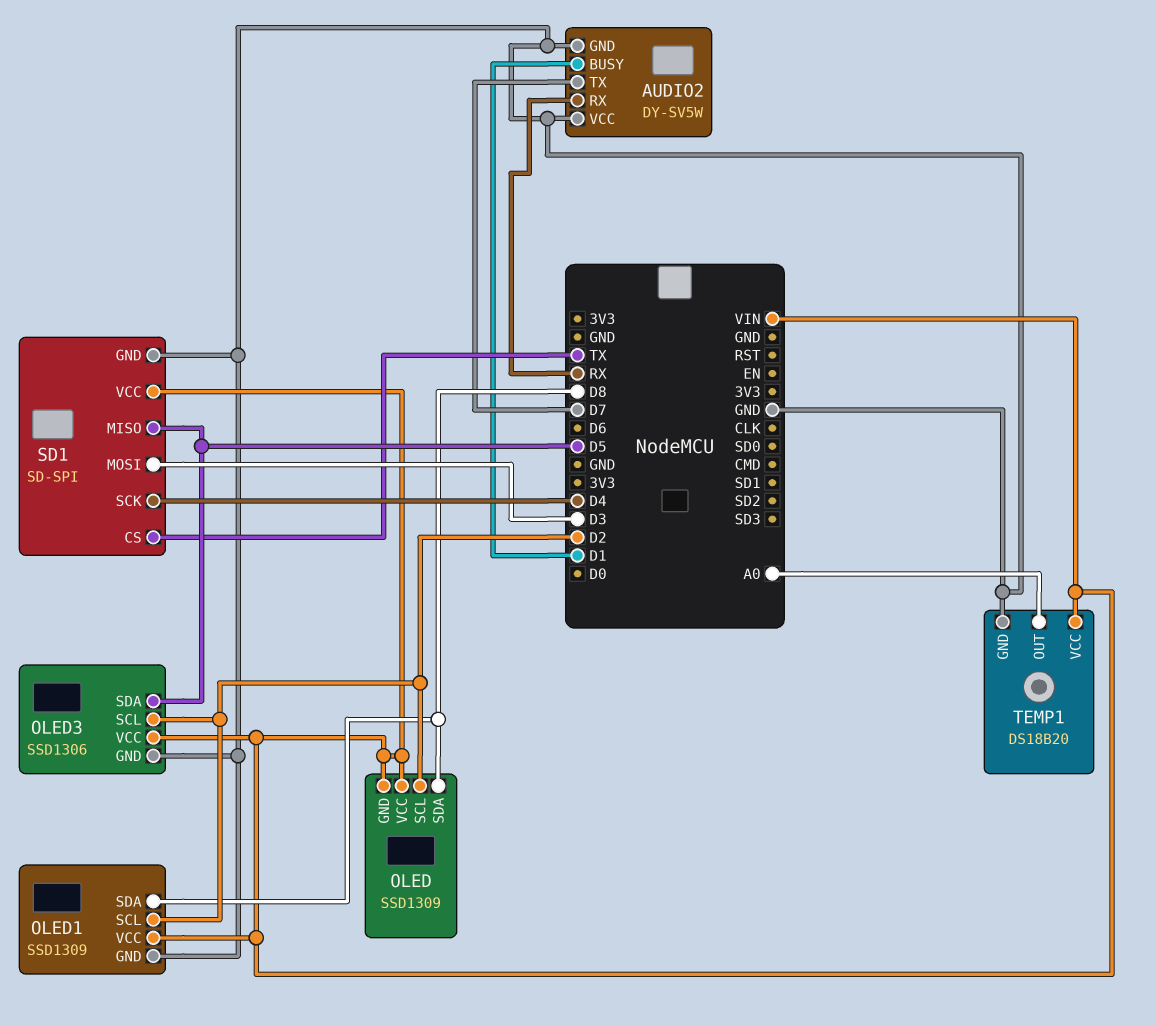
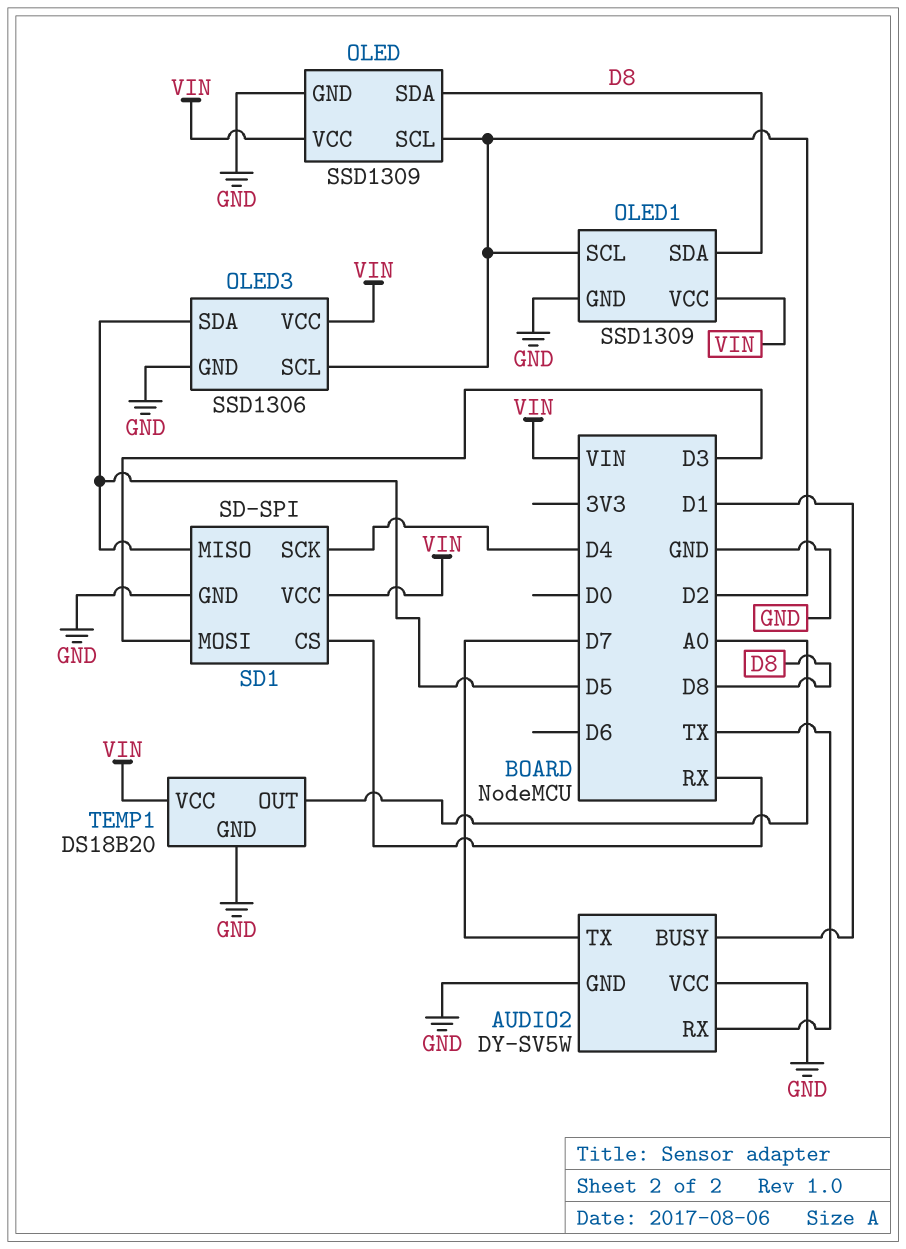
AUDIO2 pin RX: RX -> TX
OLED pin GND: VIN -> GND
SD1 pin CS: TX -> RX

